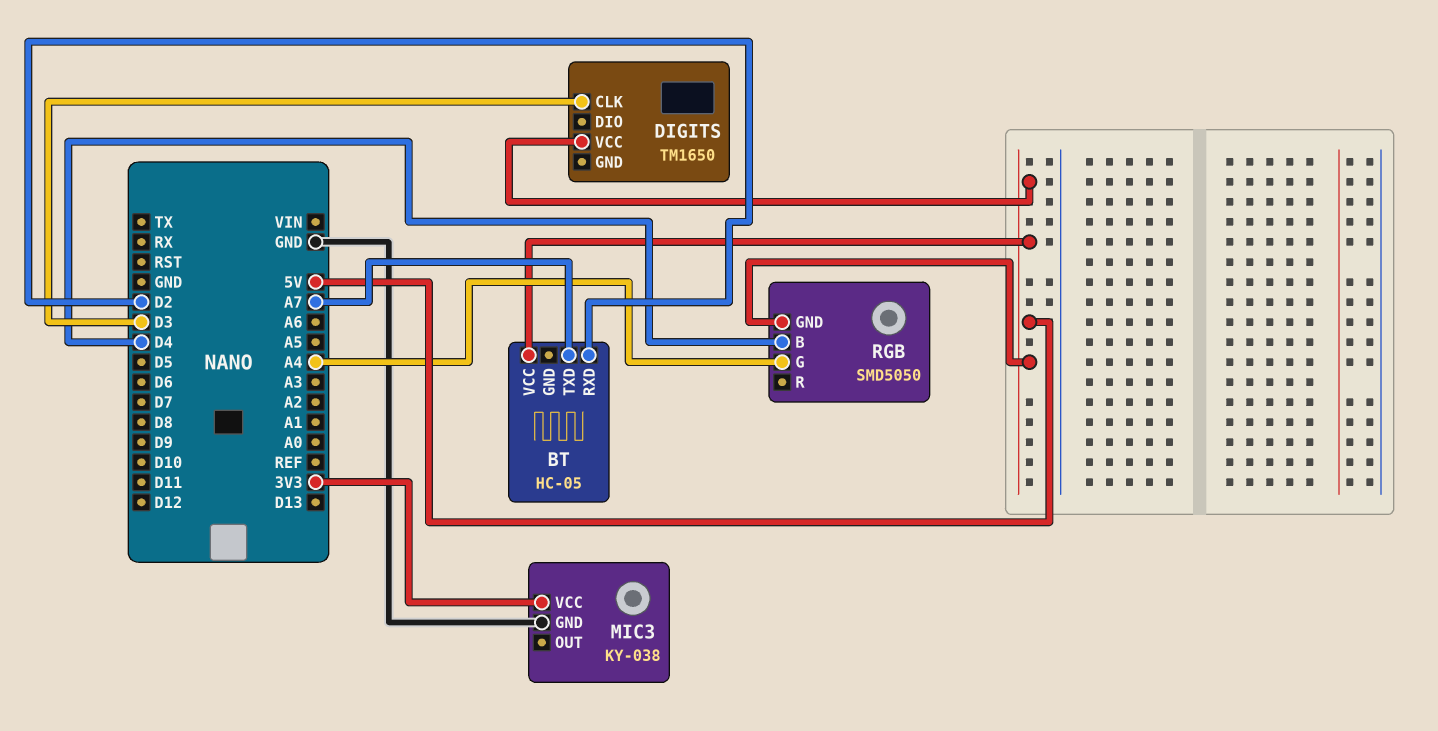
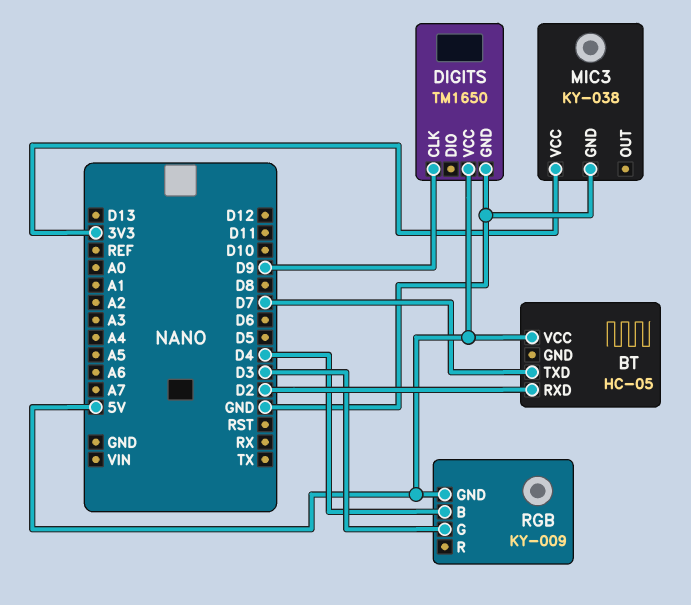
BT pin TXD: A7 -> D7
DIGITS pin CLK: D3 -> D9
DIGITS pin GND: none -> GND
RGB: SMD5050 -> KY-009
RGB pin G: A4 -> D3

